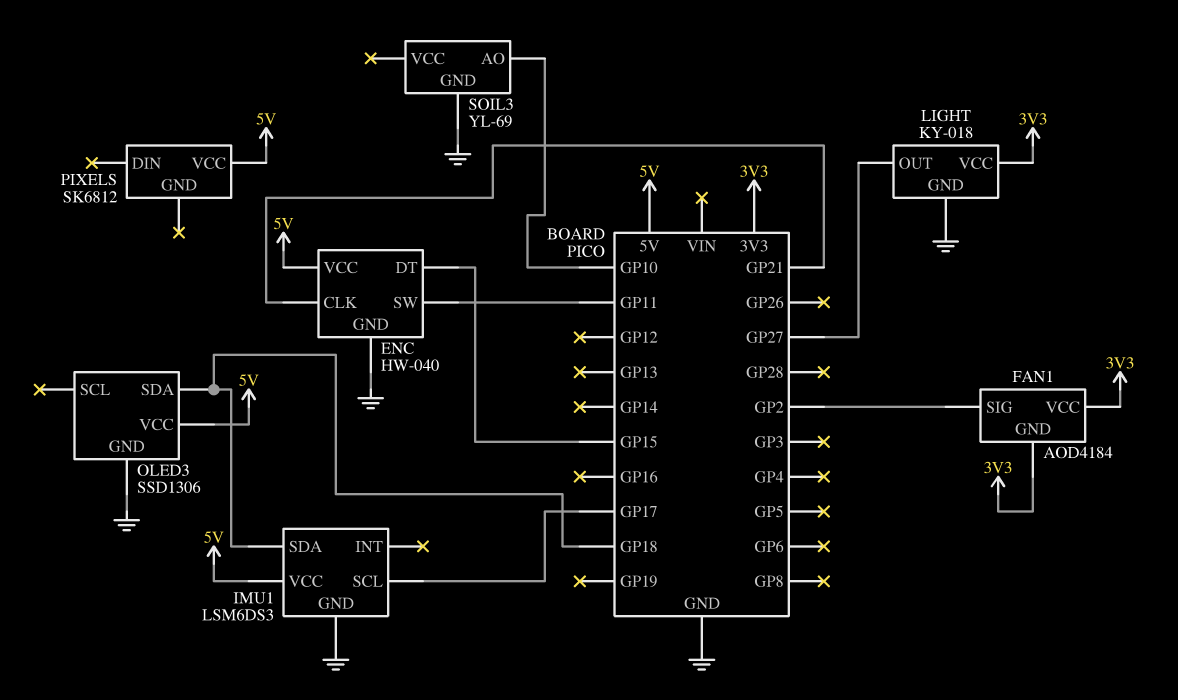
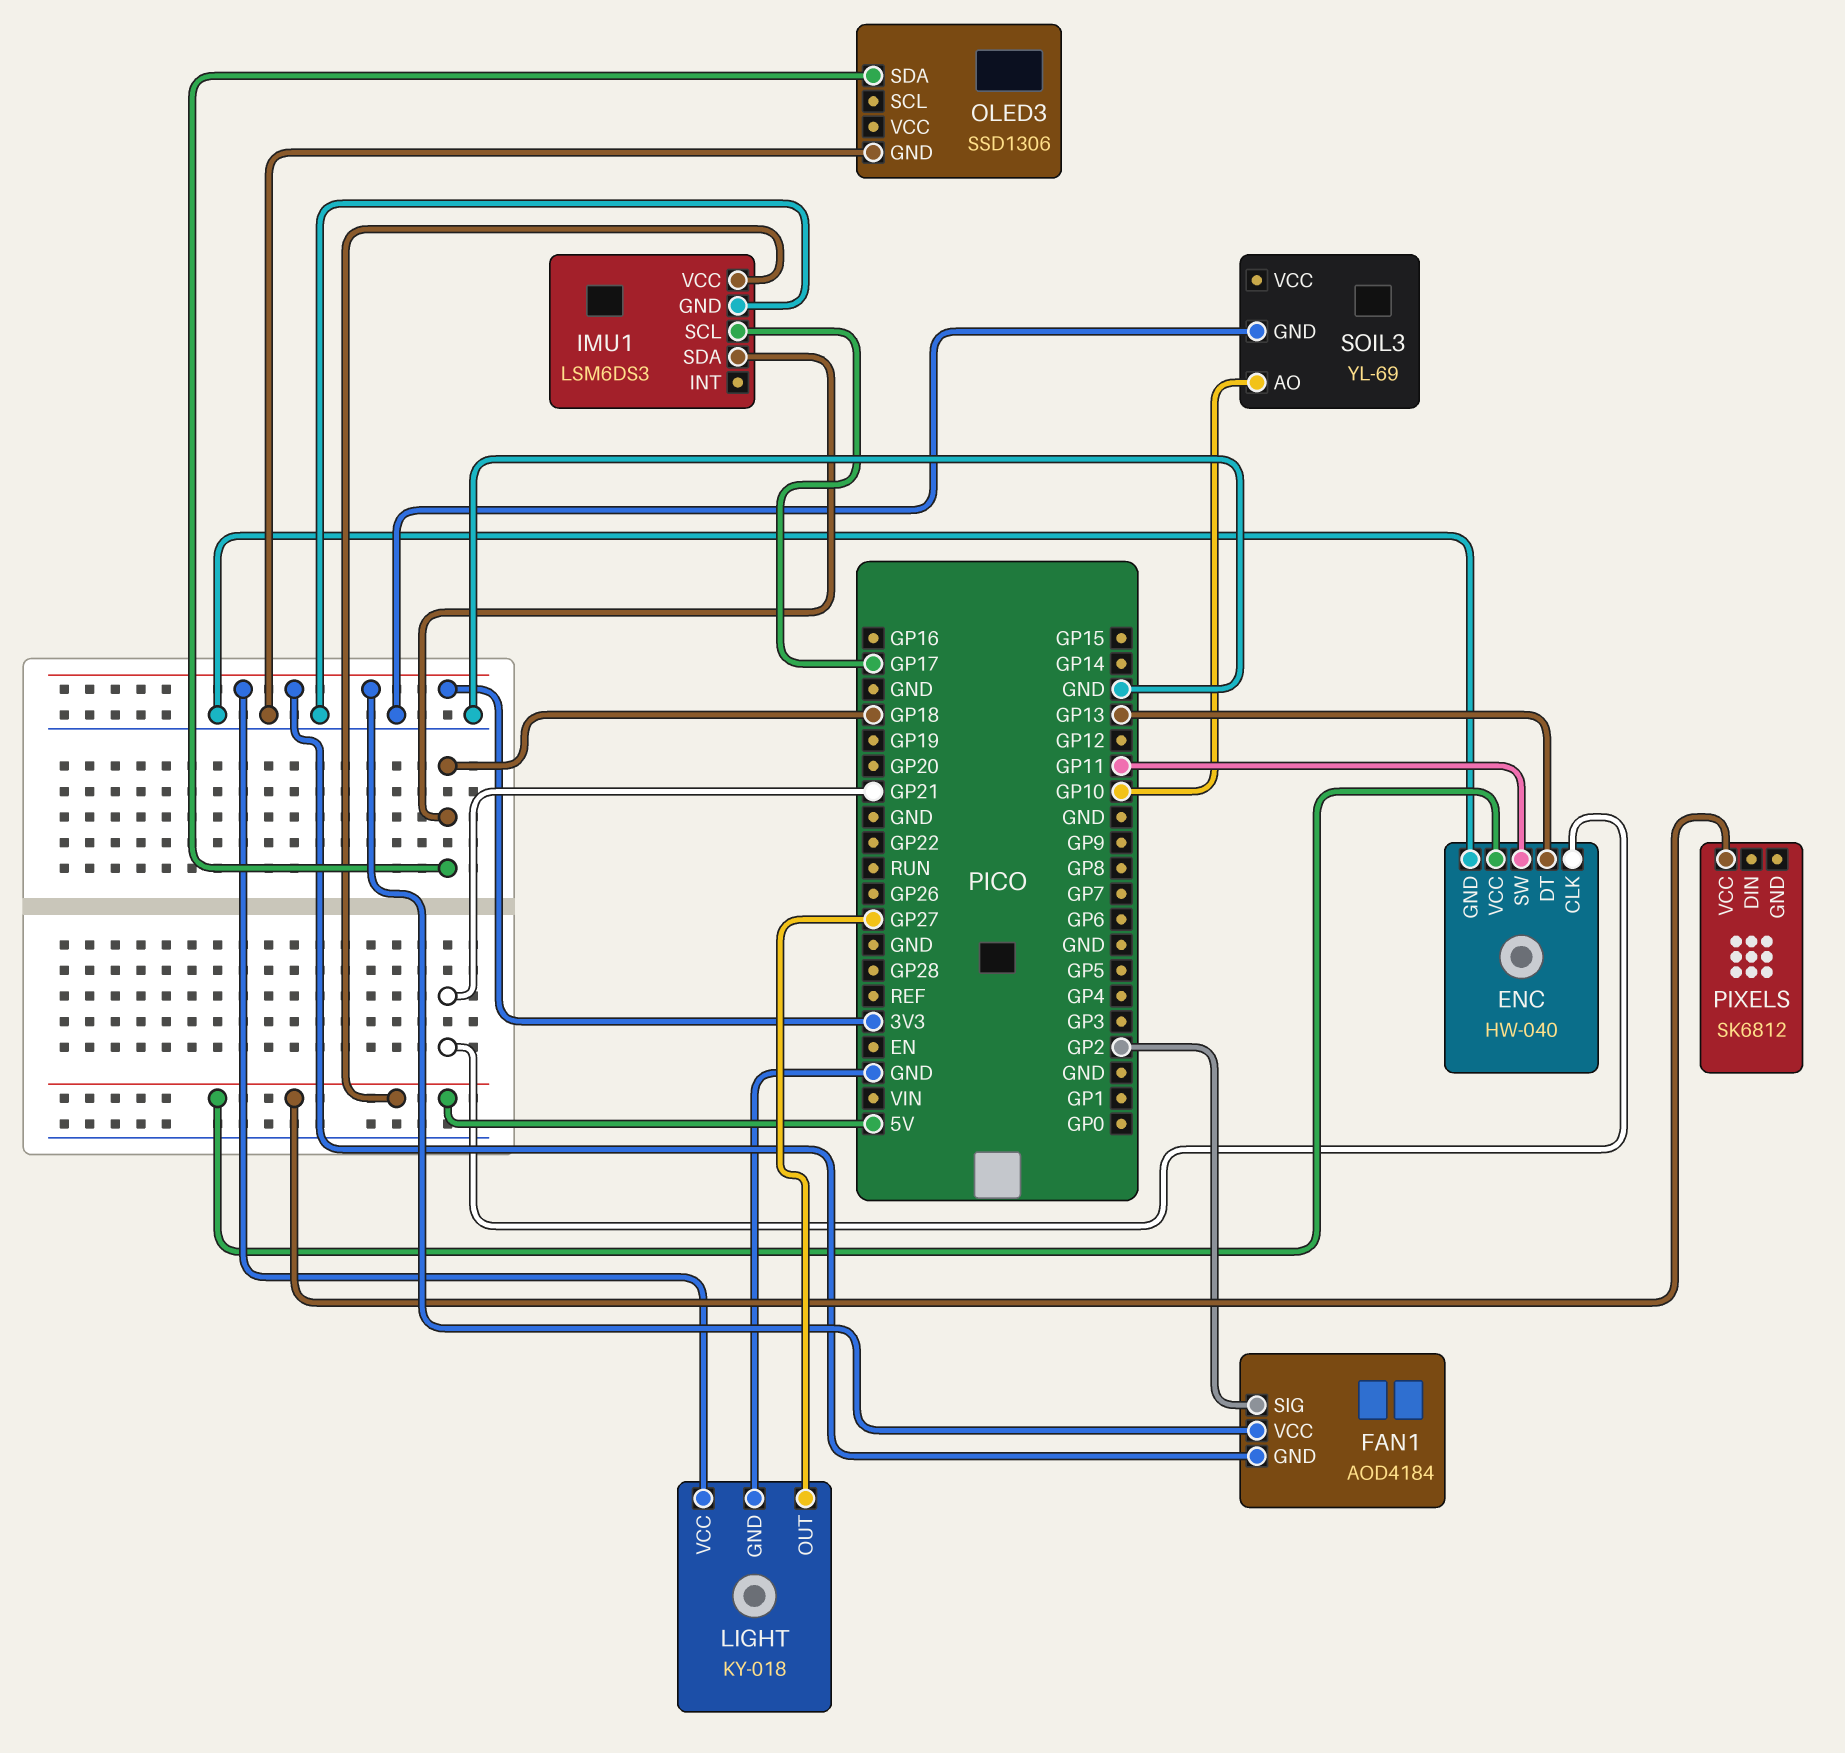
ENC pin DT: GP15 -> GP13
OLED3 pin VCC: 5V -> none

